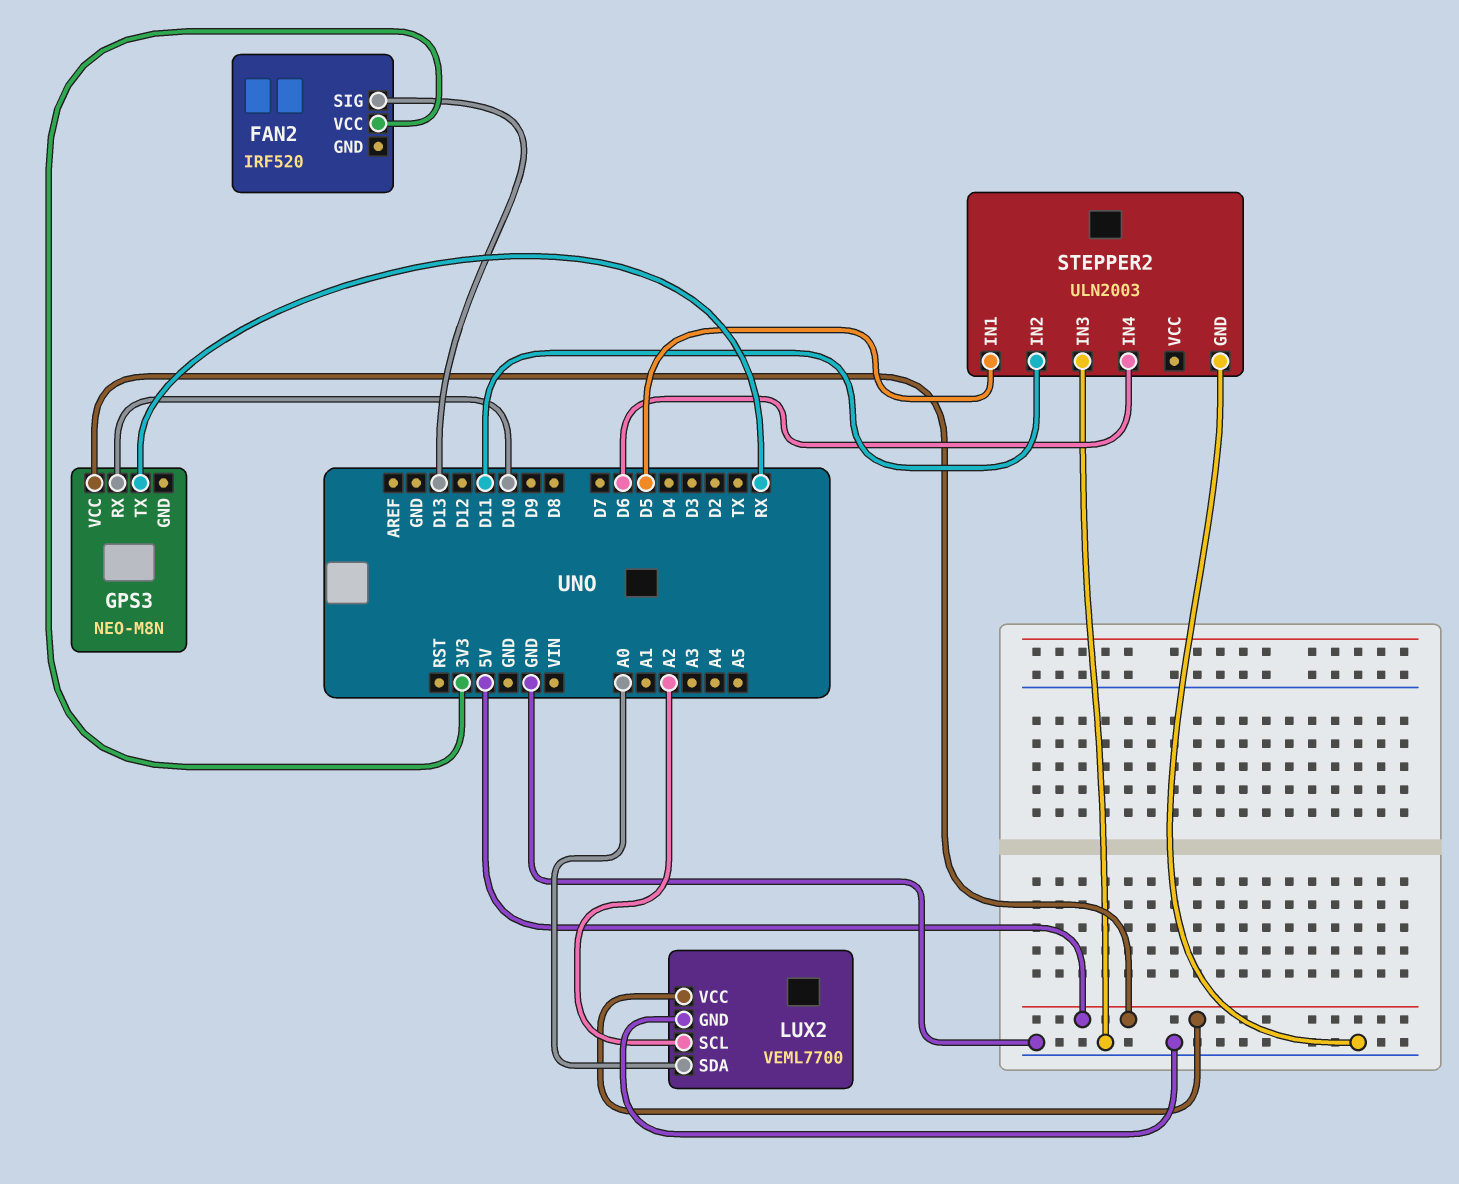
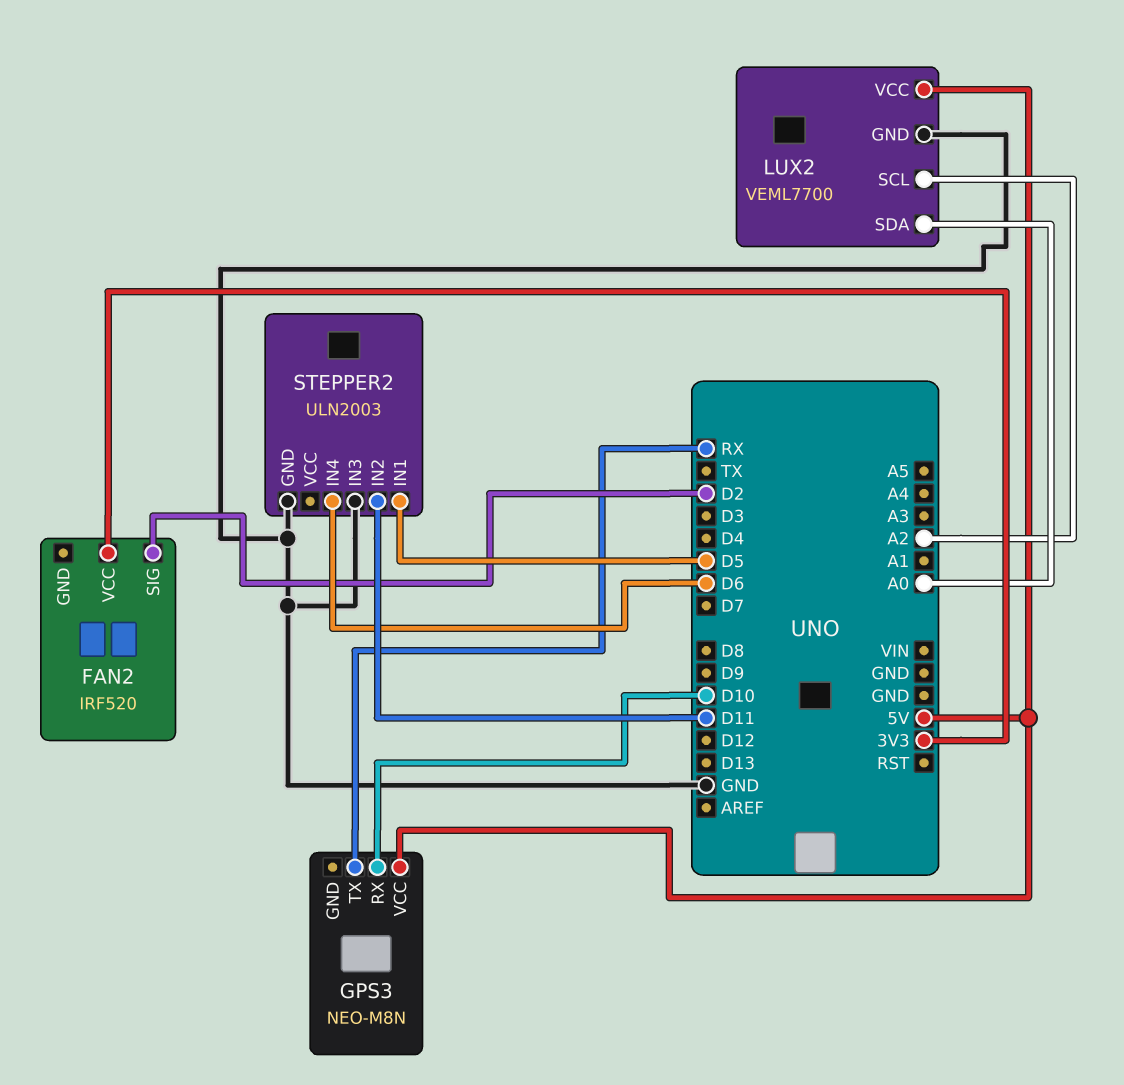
FAN2 pin SIG: D13 -> D2

